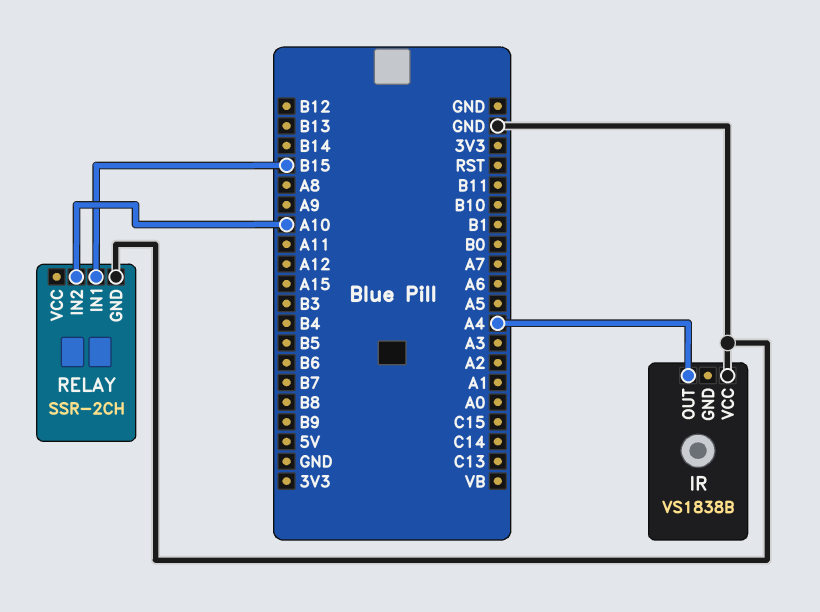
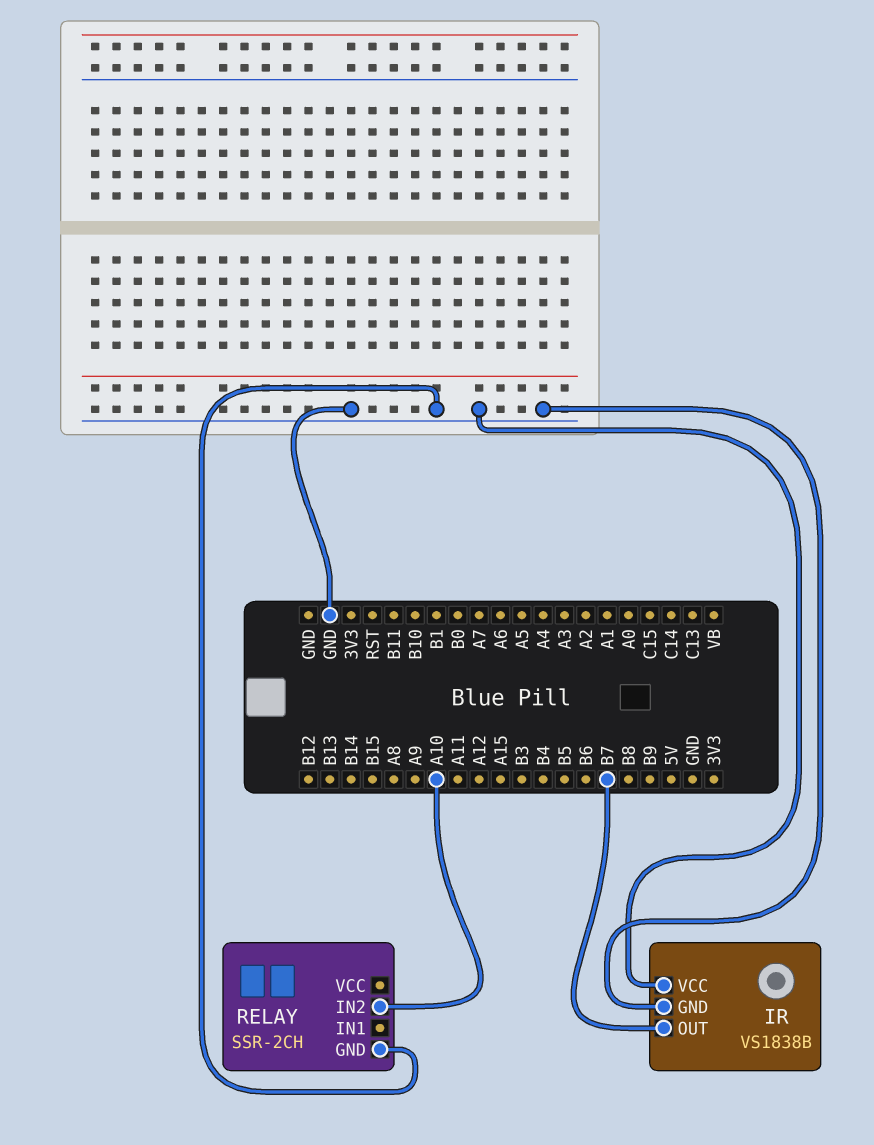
IR pin GND: none -> GND
IR pin OUT: A4 -> B7
RELAY pin IN1: B15 -> none

